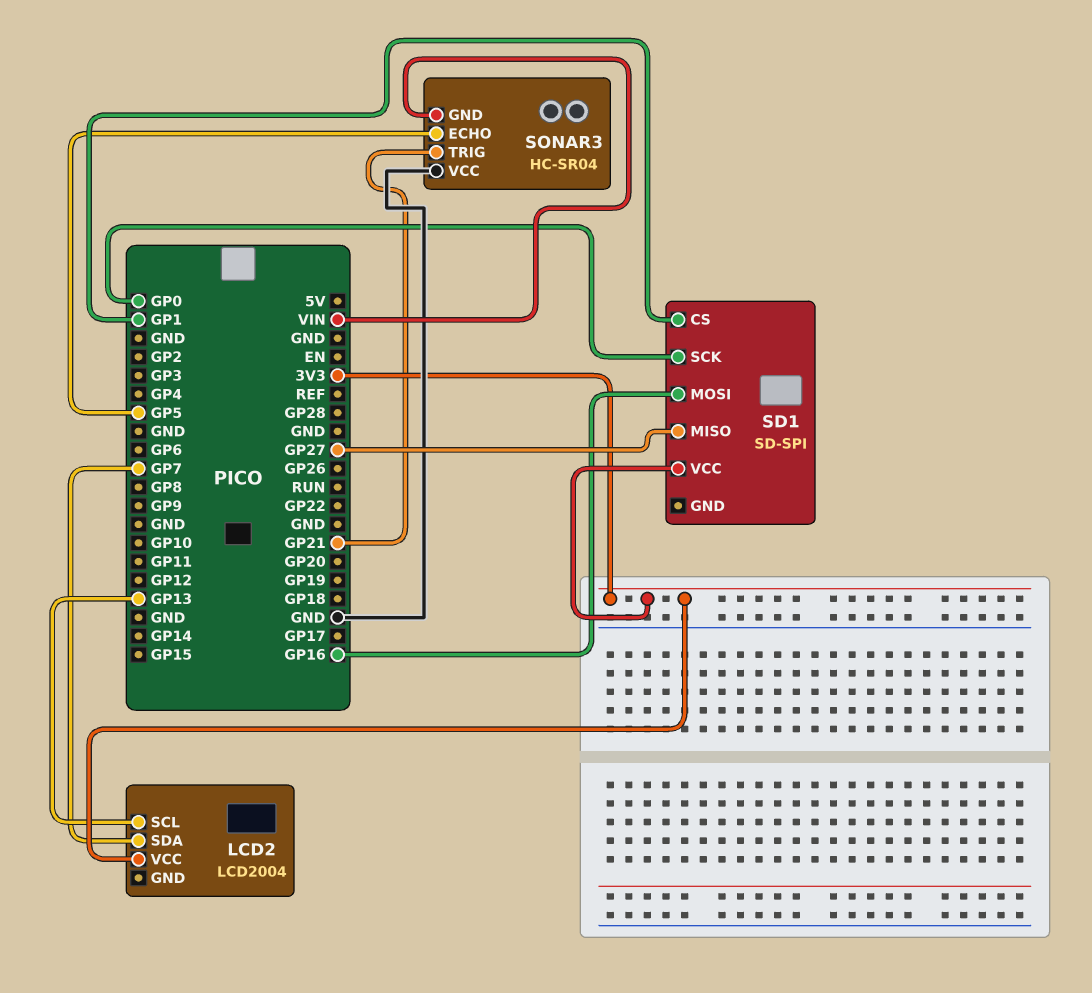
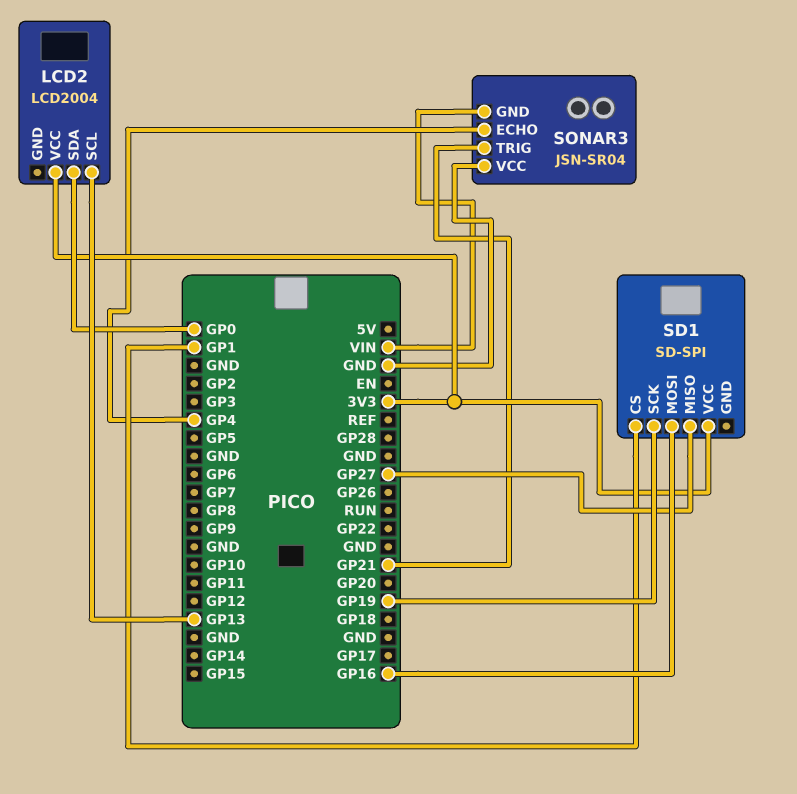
LCD2 pin SDA: GP7 -> GP0
SD1 pin SCK: GP0 -> GP19
SONAR3: HC-SR04 -> JSN-SR04
SONAR3 pin ECHO: GP5 -> GP4

